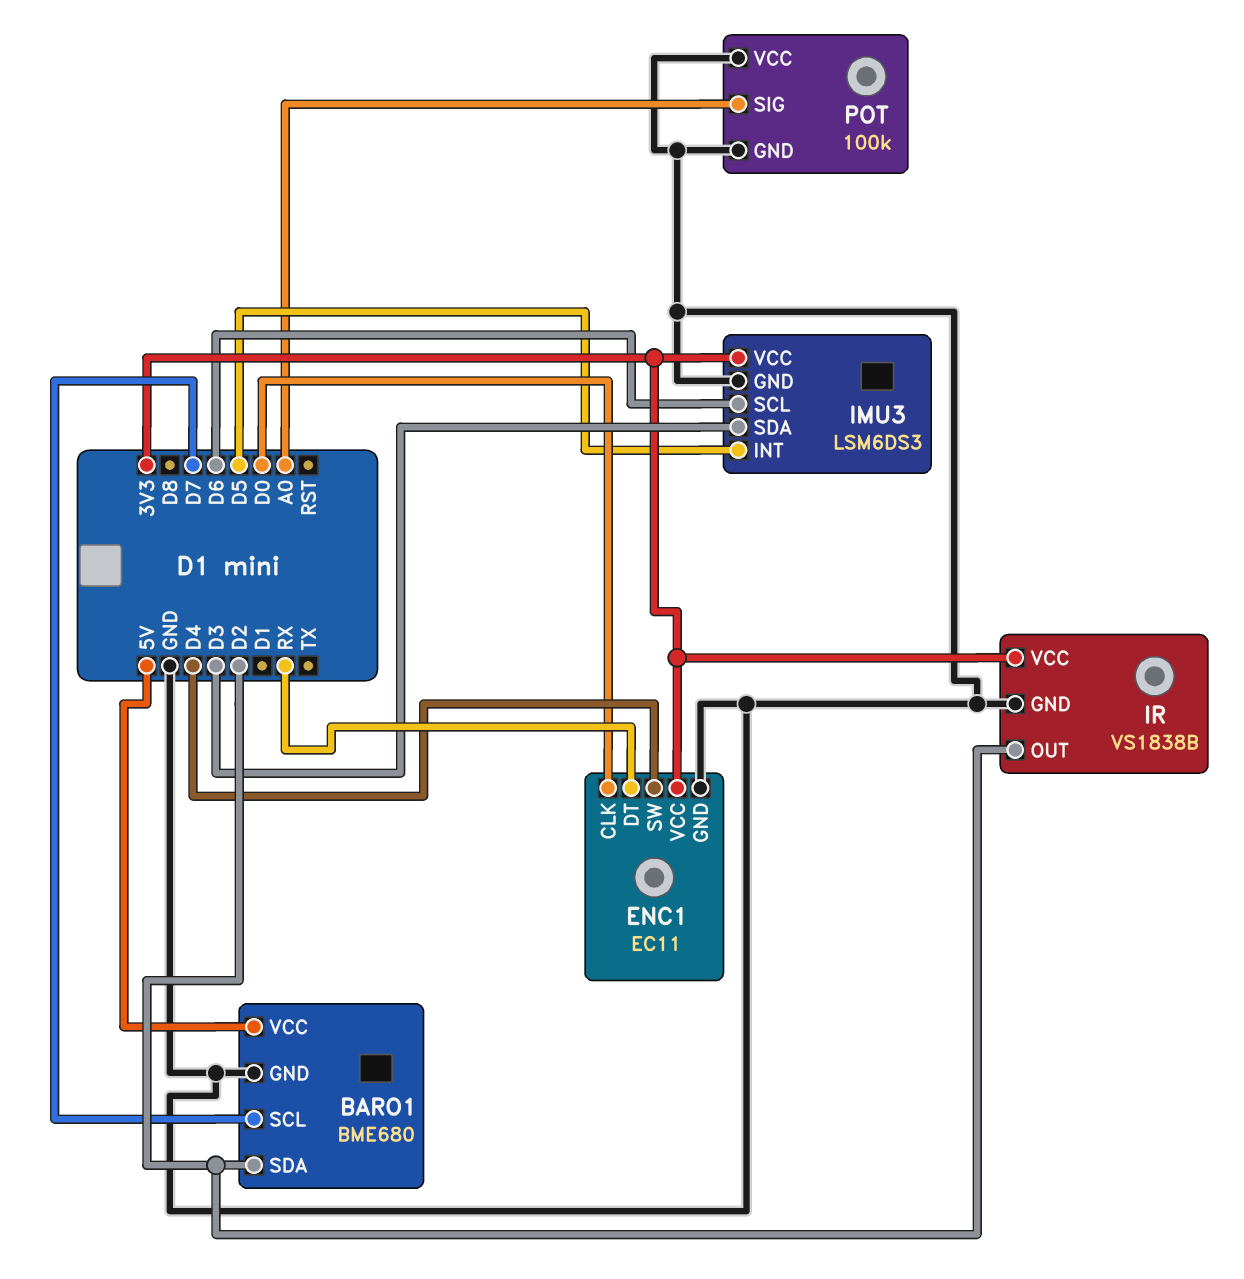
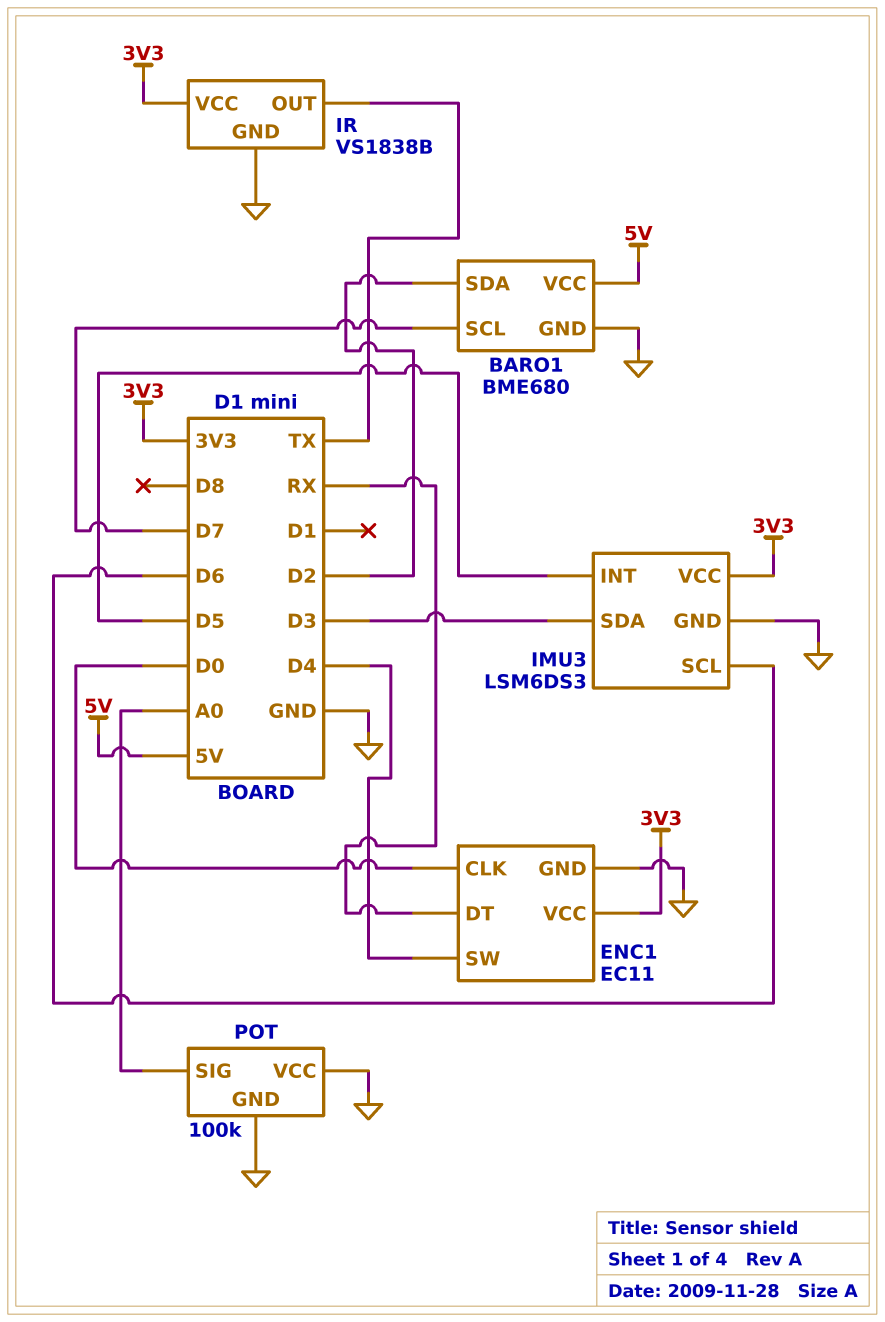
IR pin OUT: D2 -> TX

